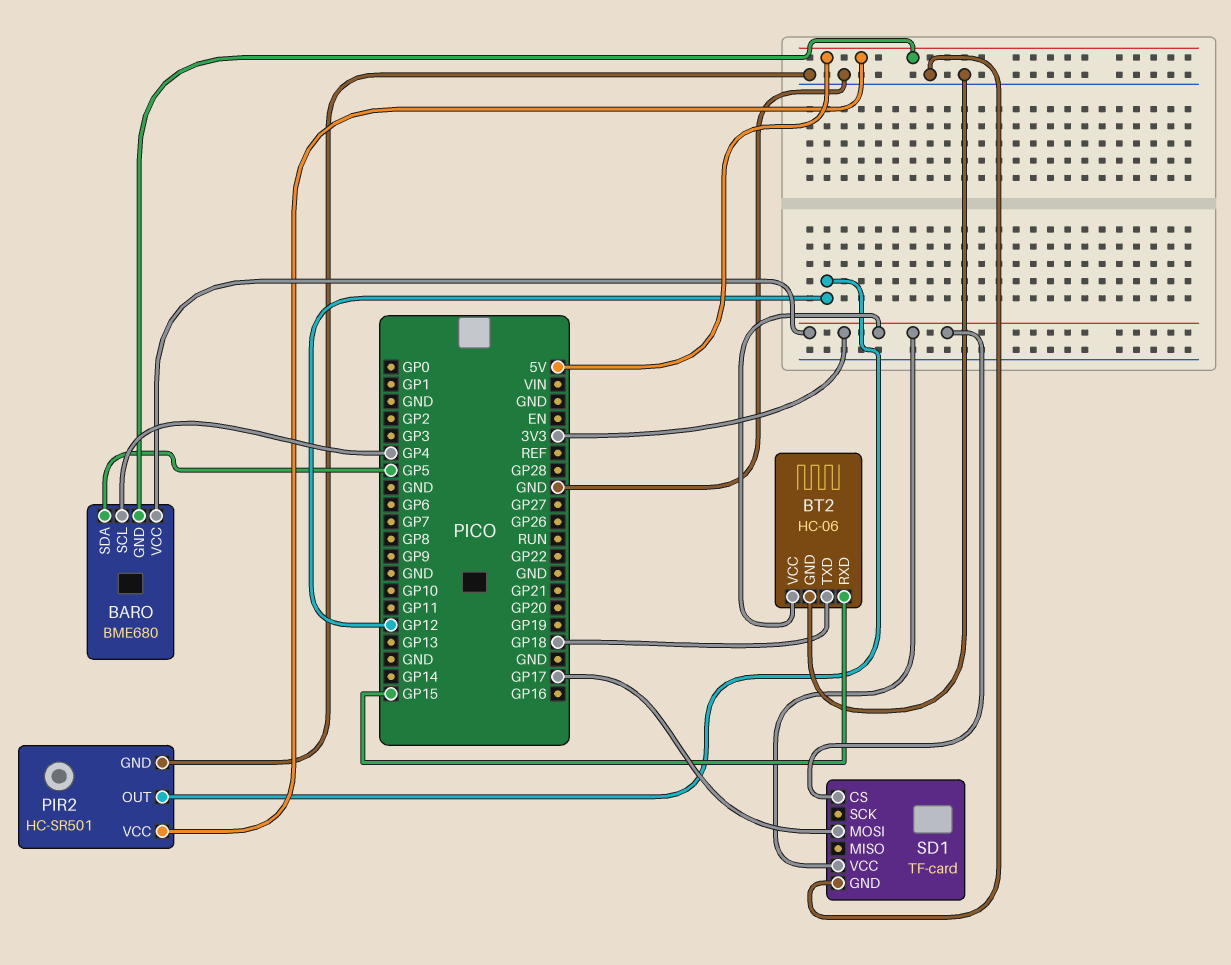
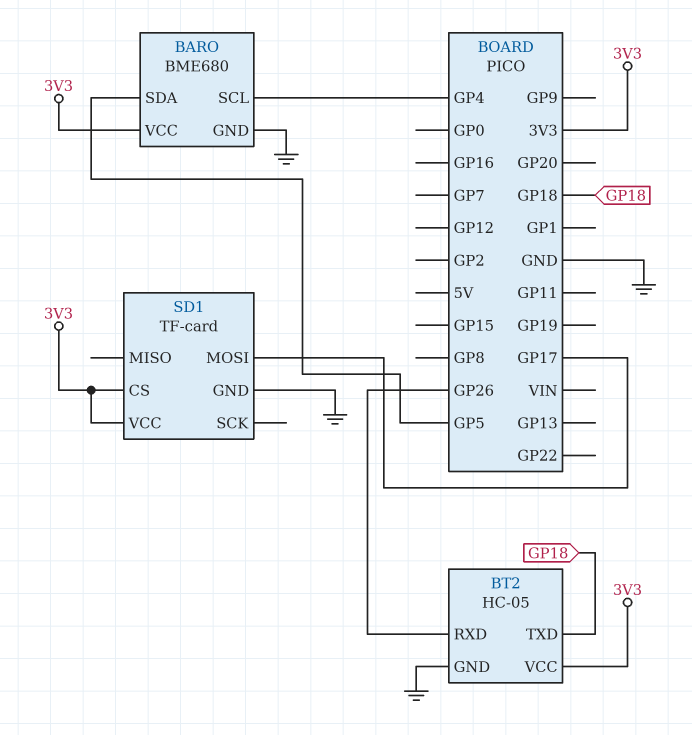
BARO pin GND: 5V -> GND
BT2: HC-06 -> HC-05
BT2 pin RXD: GP15 -> GP26
PIR2: HC-SR501 -> none
PIR2 pin GND: GND -> none
PIR2 pin OUT: GP12 -> none
PIR2 pin VCC: 5V -> none

